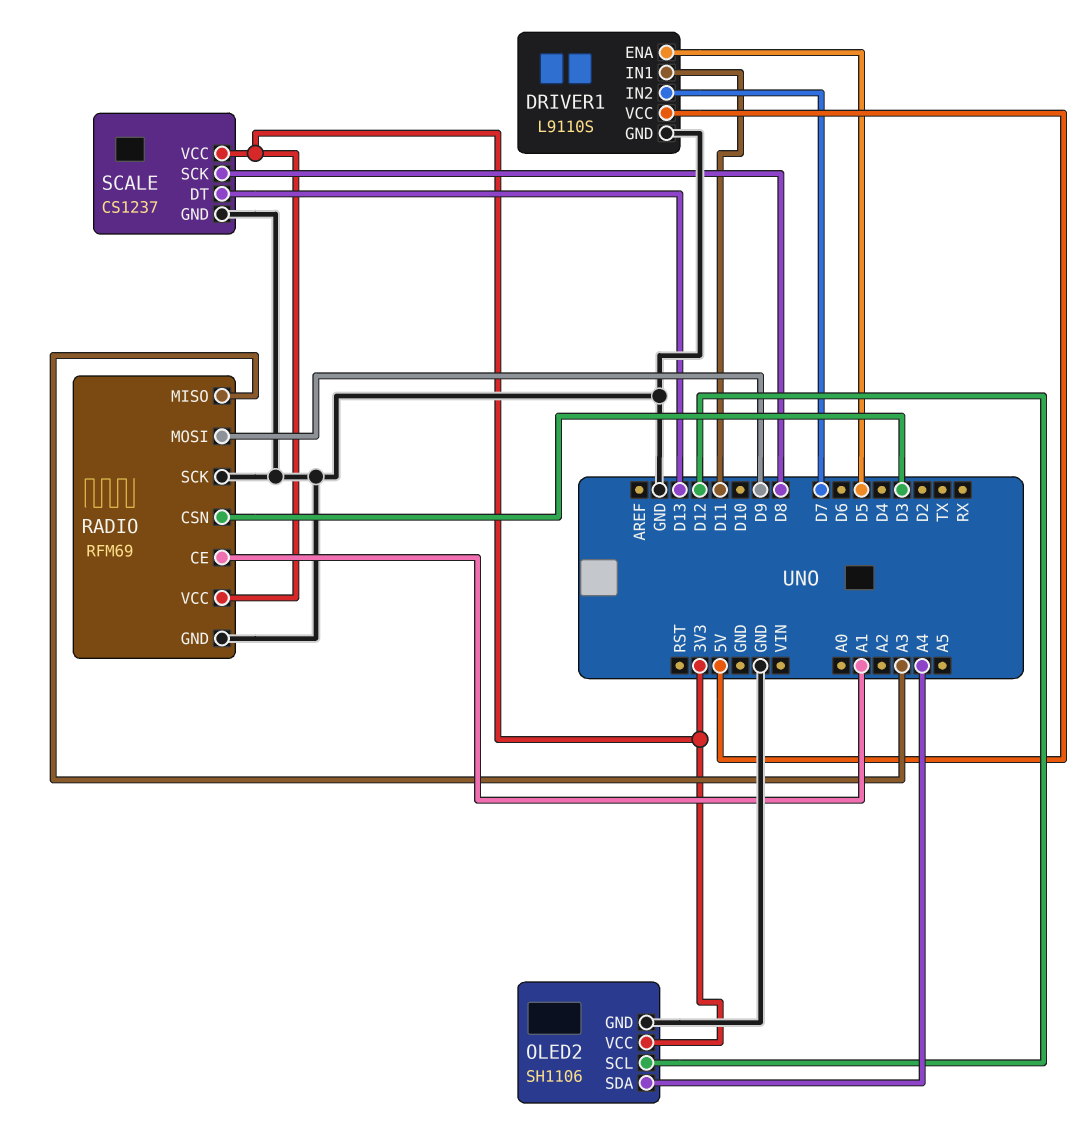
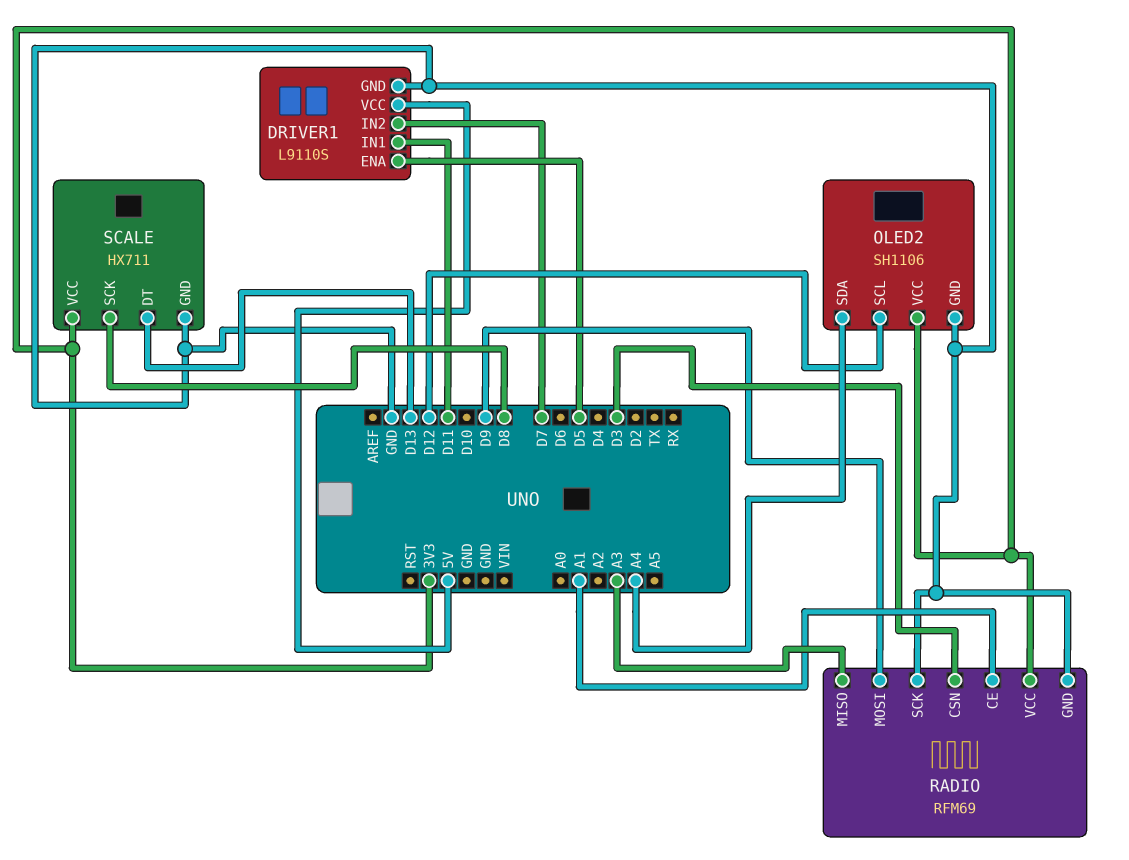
SCALE: CS1237 -> HX711

